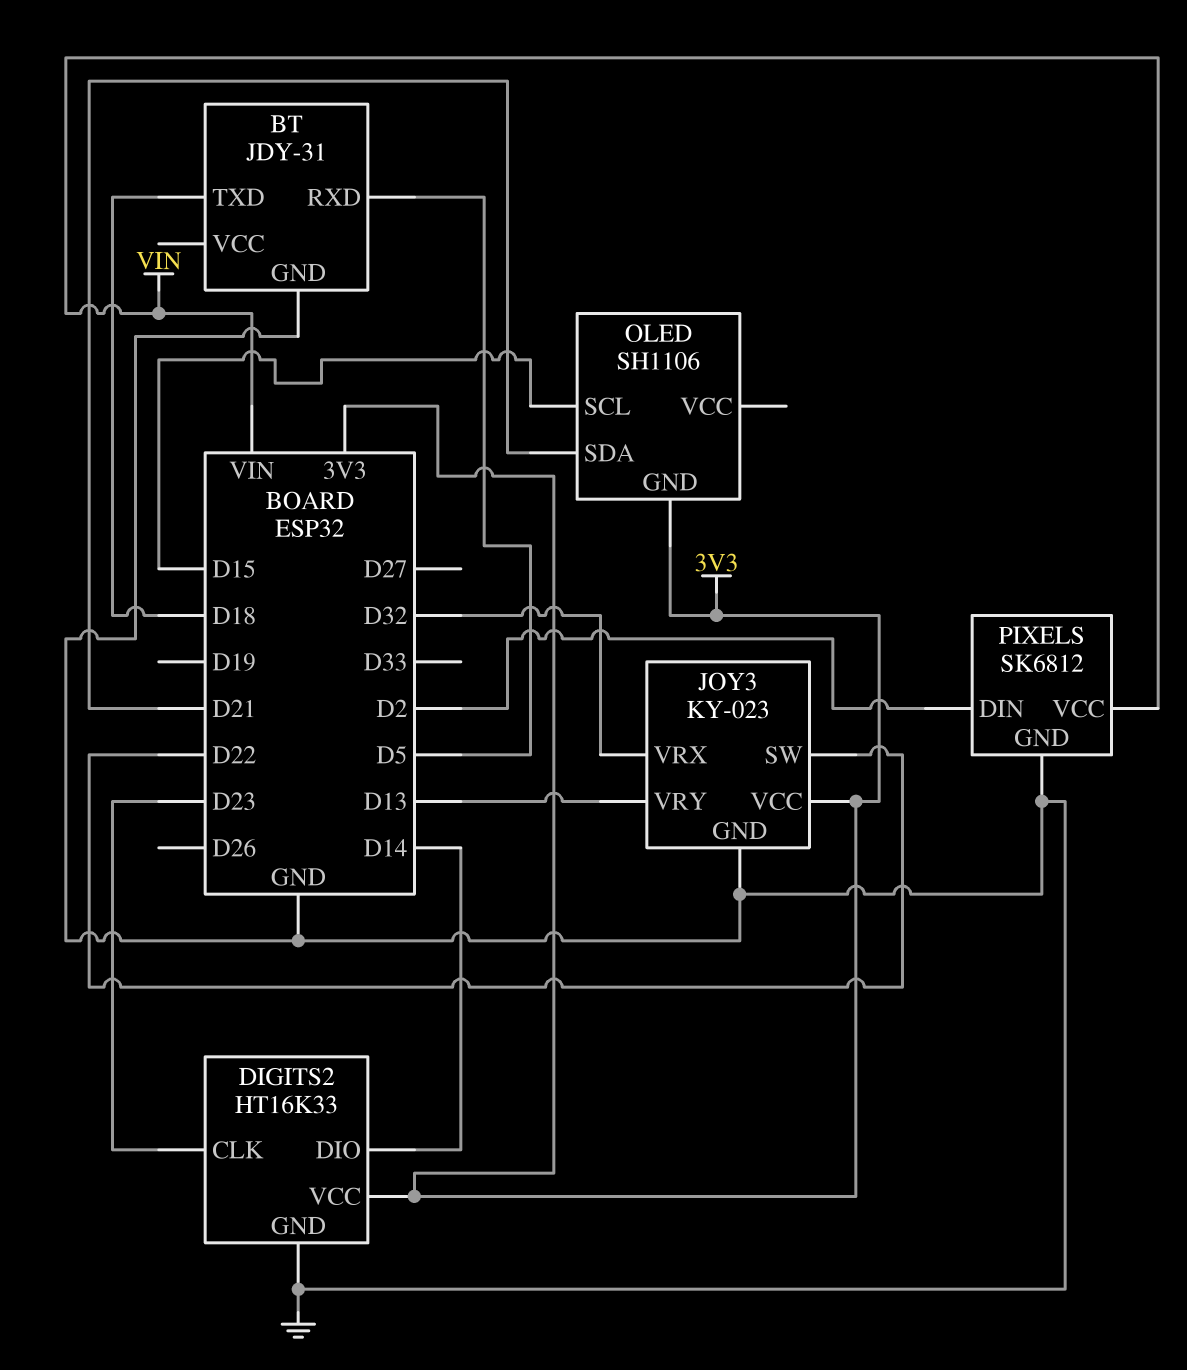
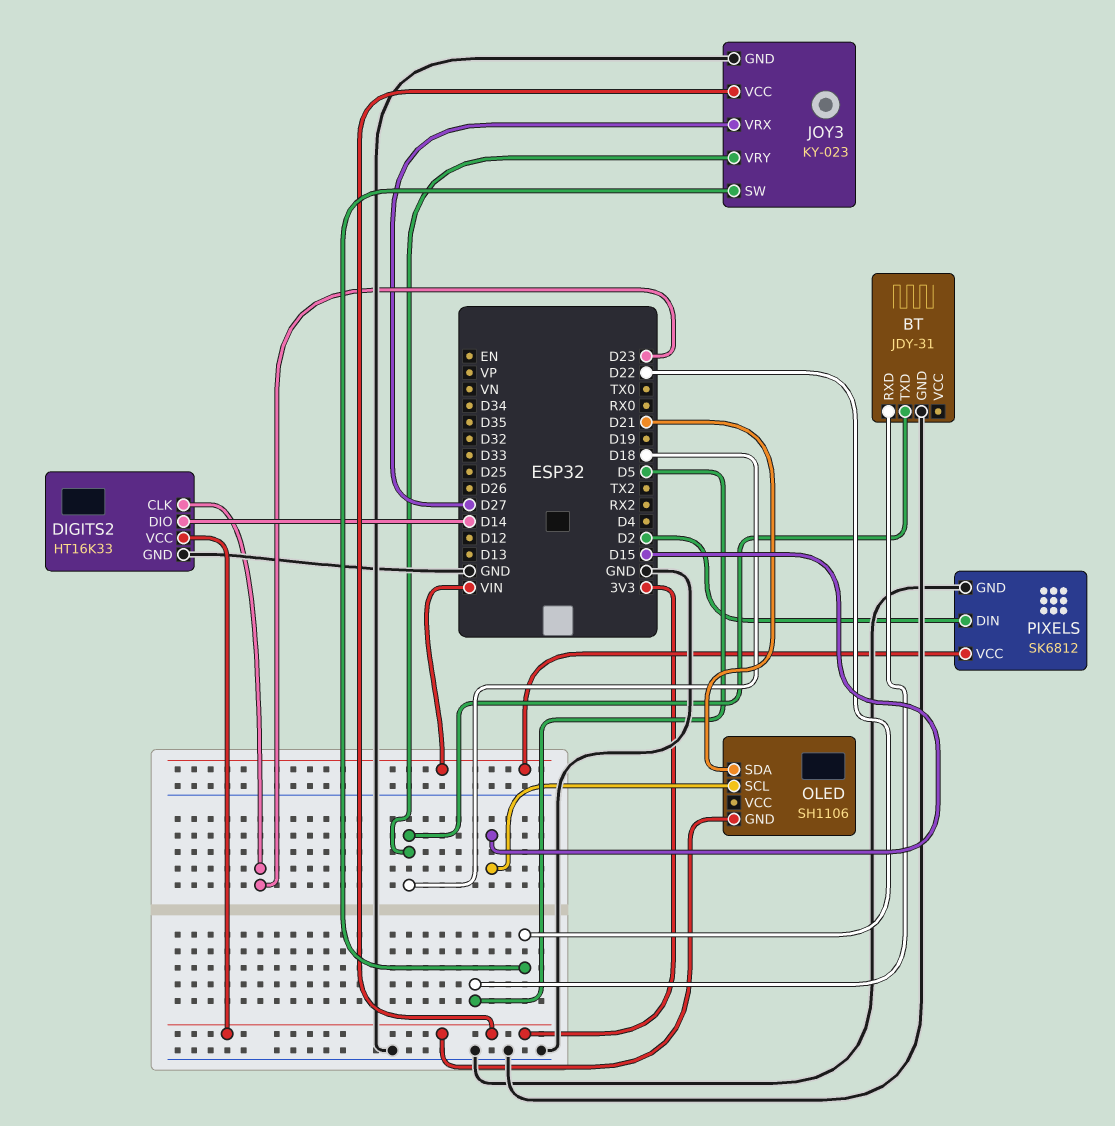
JOY3 pin VRX: D32 -> D27
JOY3 pin VRY: D13 -> D18

